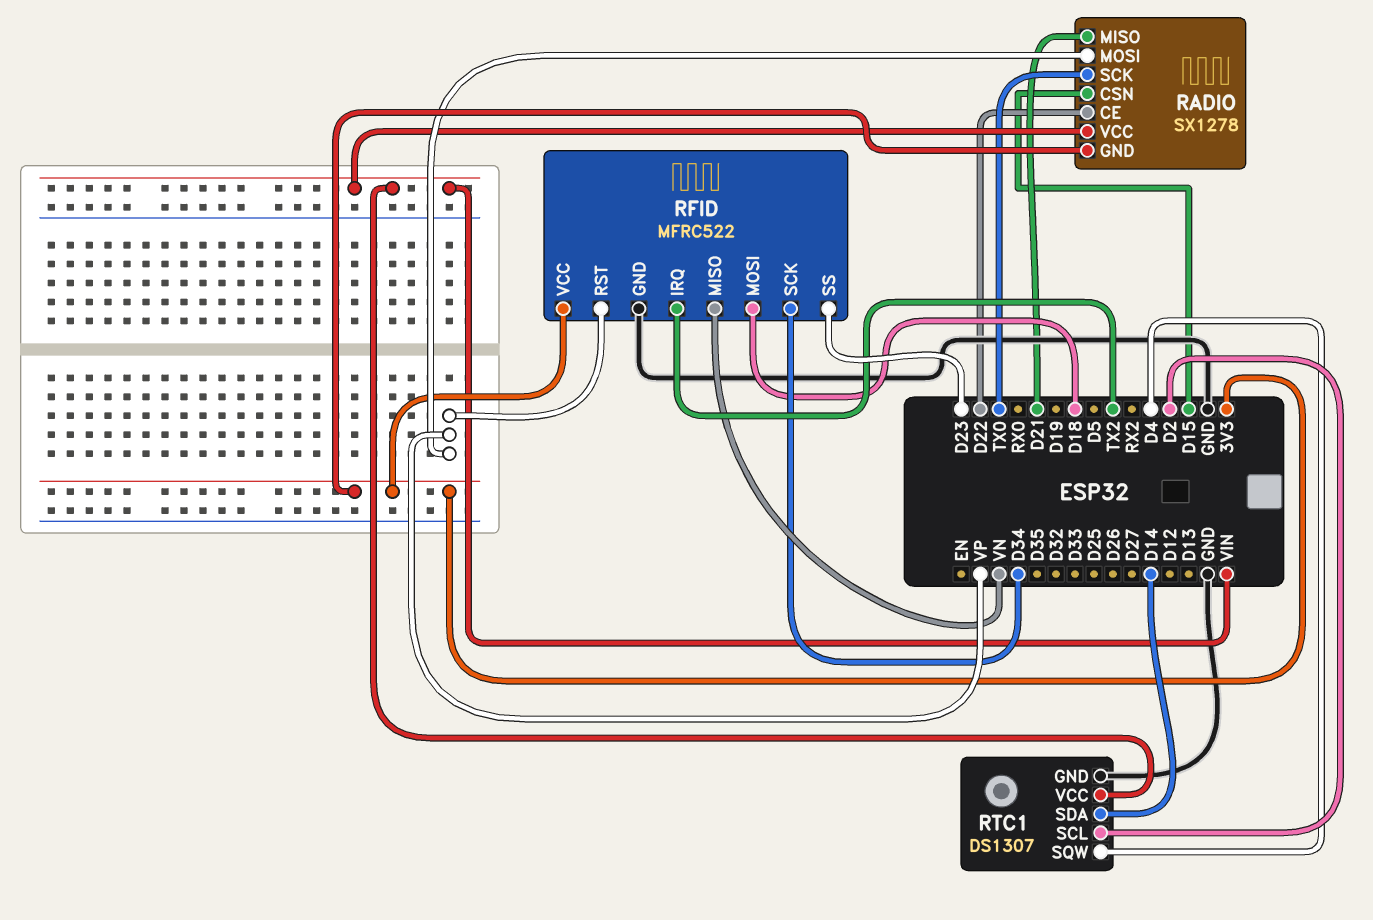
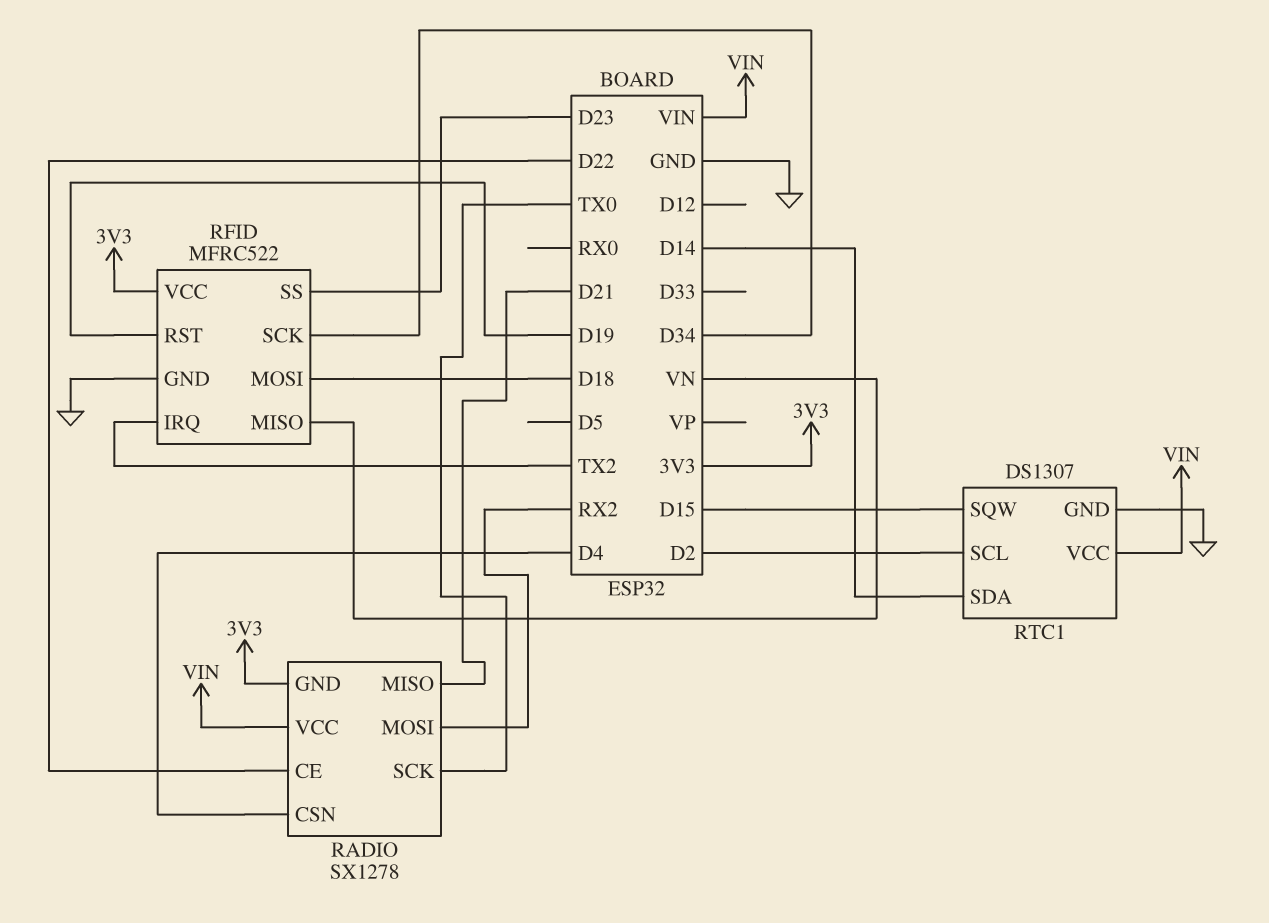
RADIO pin CSN: D15 -> D4
RADIO pin MOSI: VP -> RX2
RFID pin RST: VP -> D19
RTC1 pin SQW: D4 -> D15

